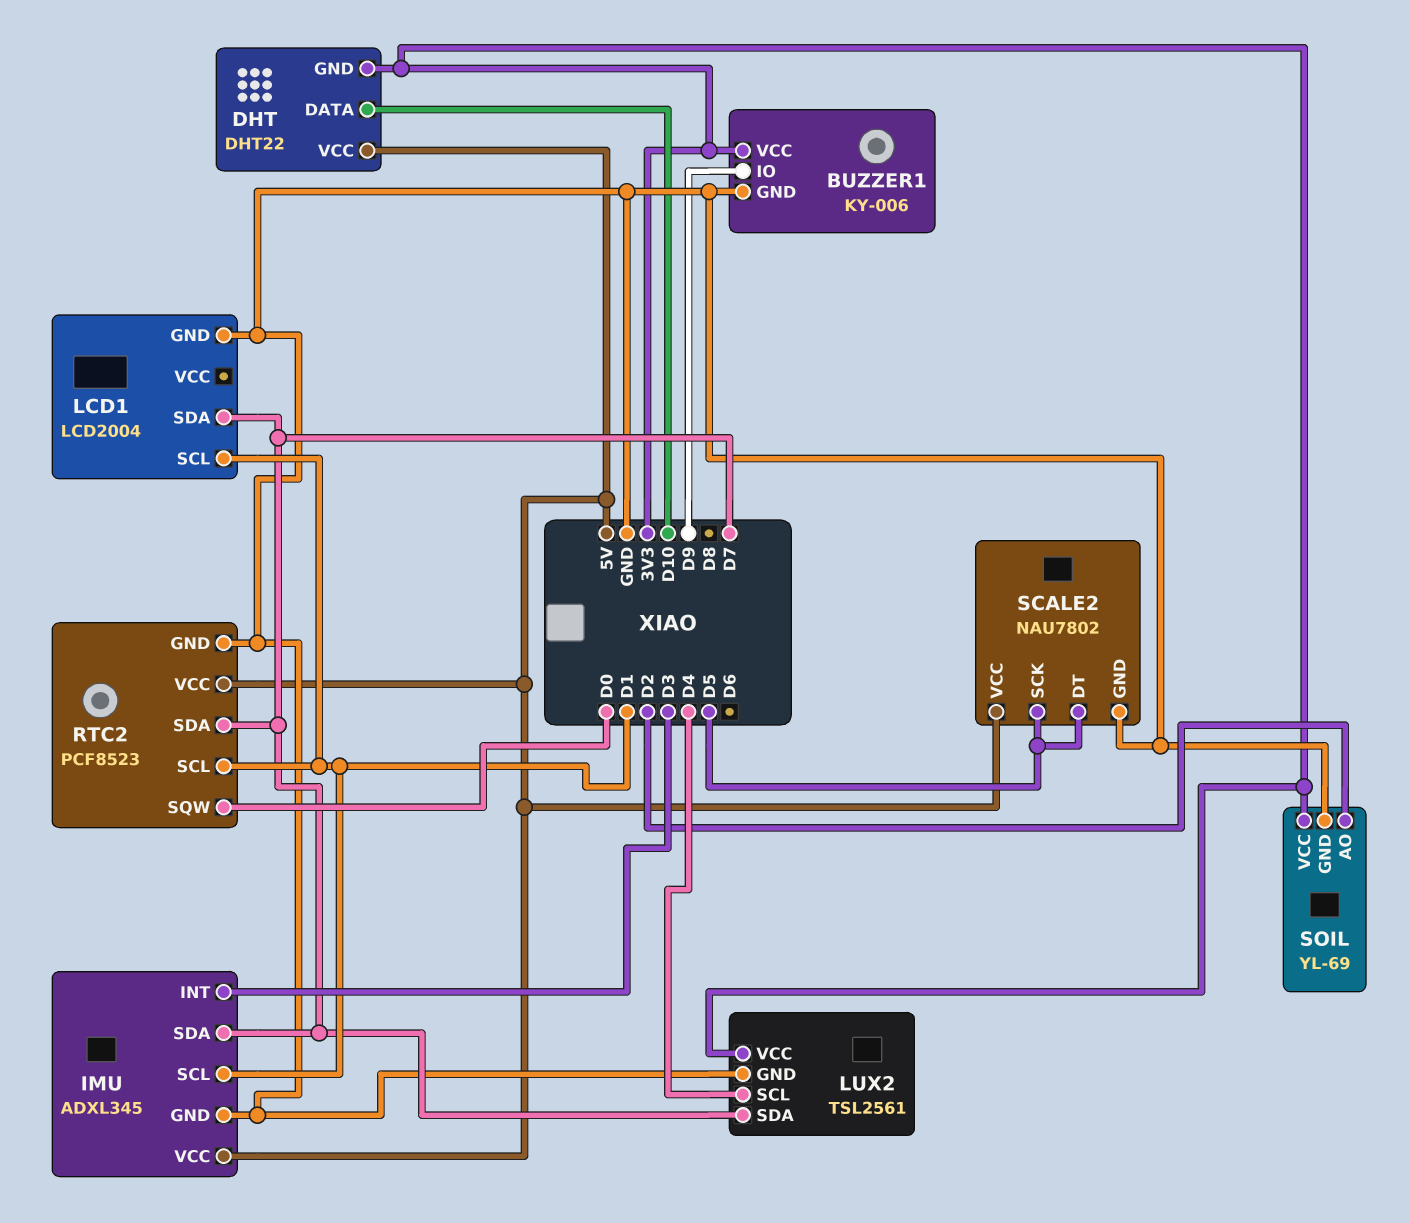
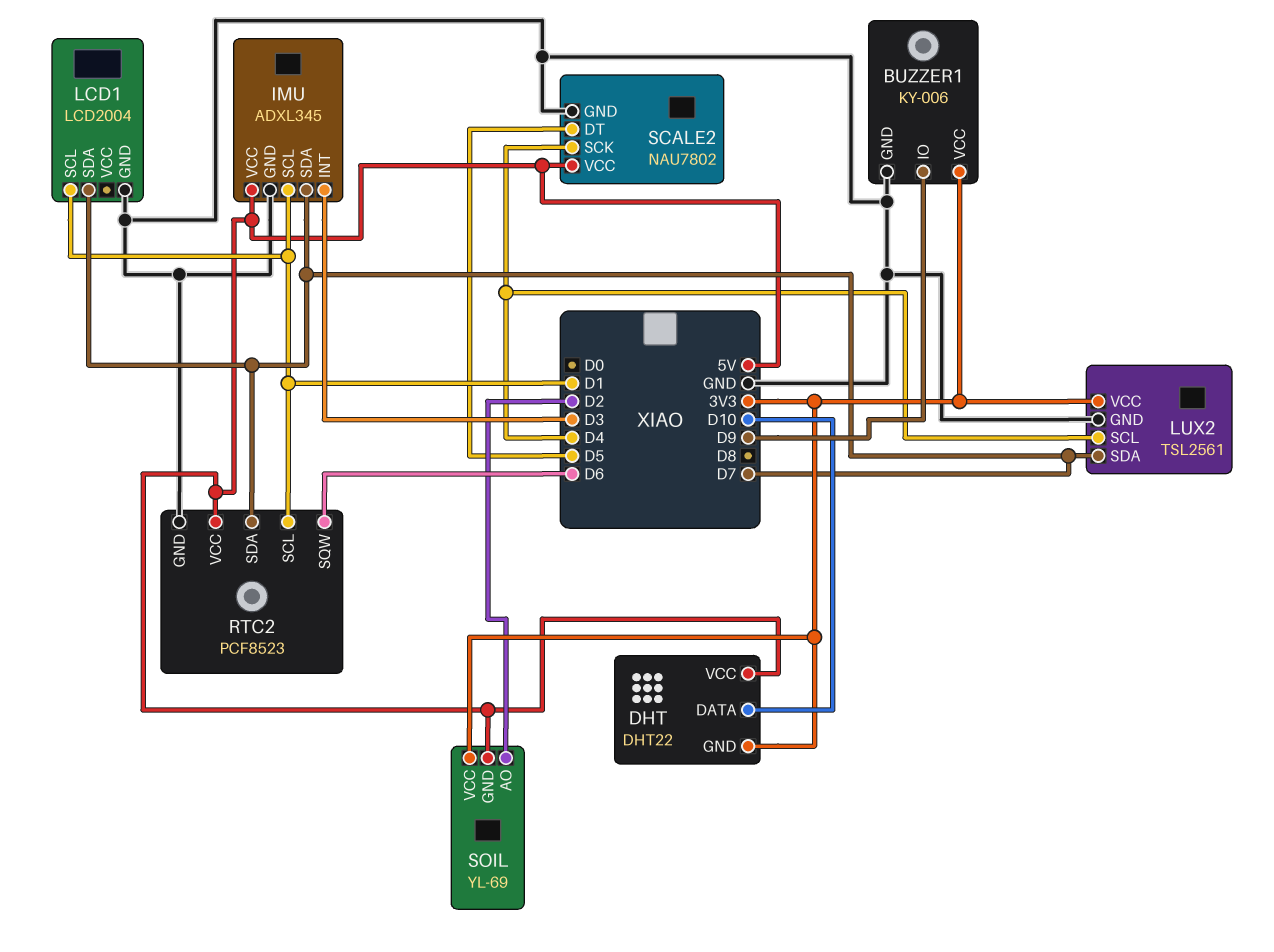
RTC2 pin SQW: D0 -> D6
SCALE2 pin SCK: D5 -> D4
SOIL pin GND: GND -> 5V

